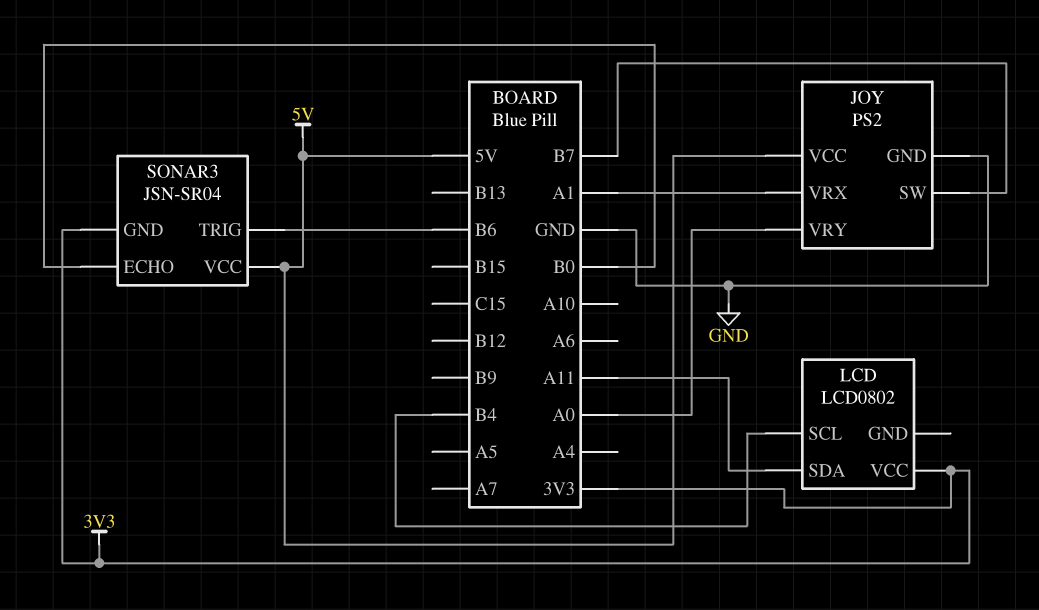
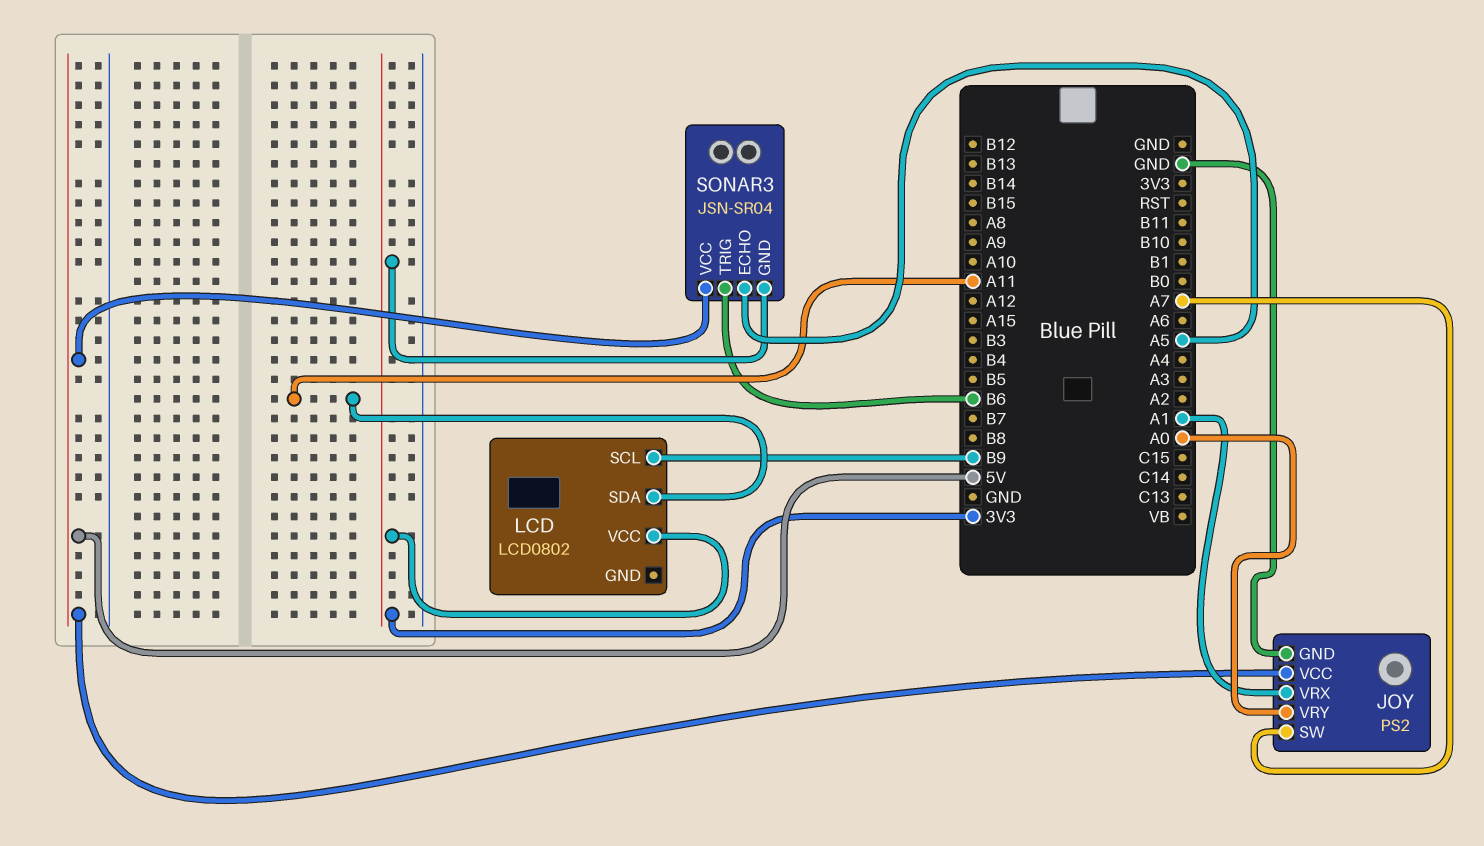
JOY pin SW: B7 -> A7
LCD pin SCL: B4 -> B9
SONAR3 pin ECHO: B0 -> A5

